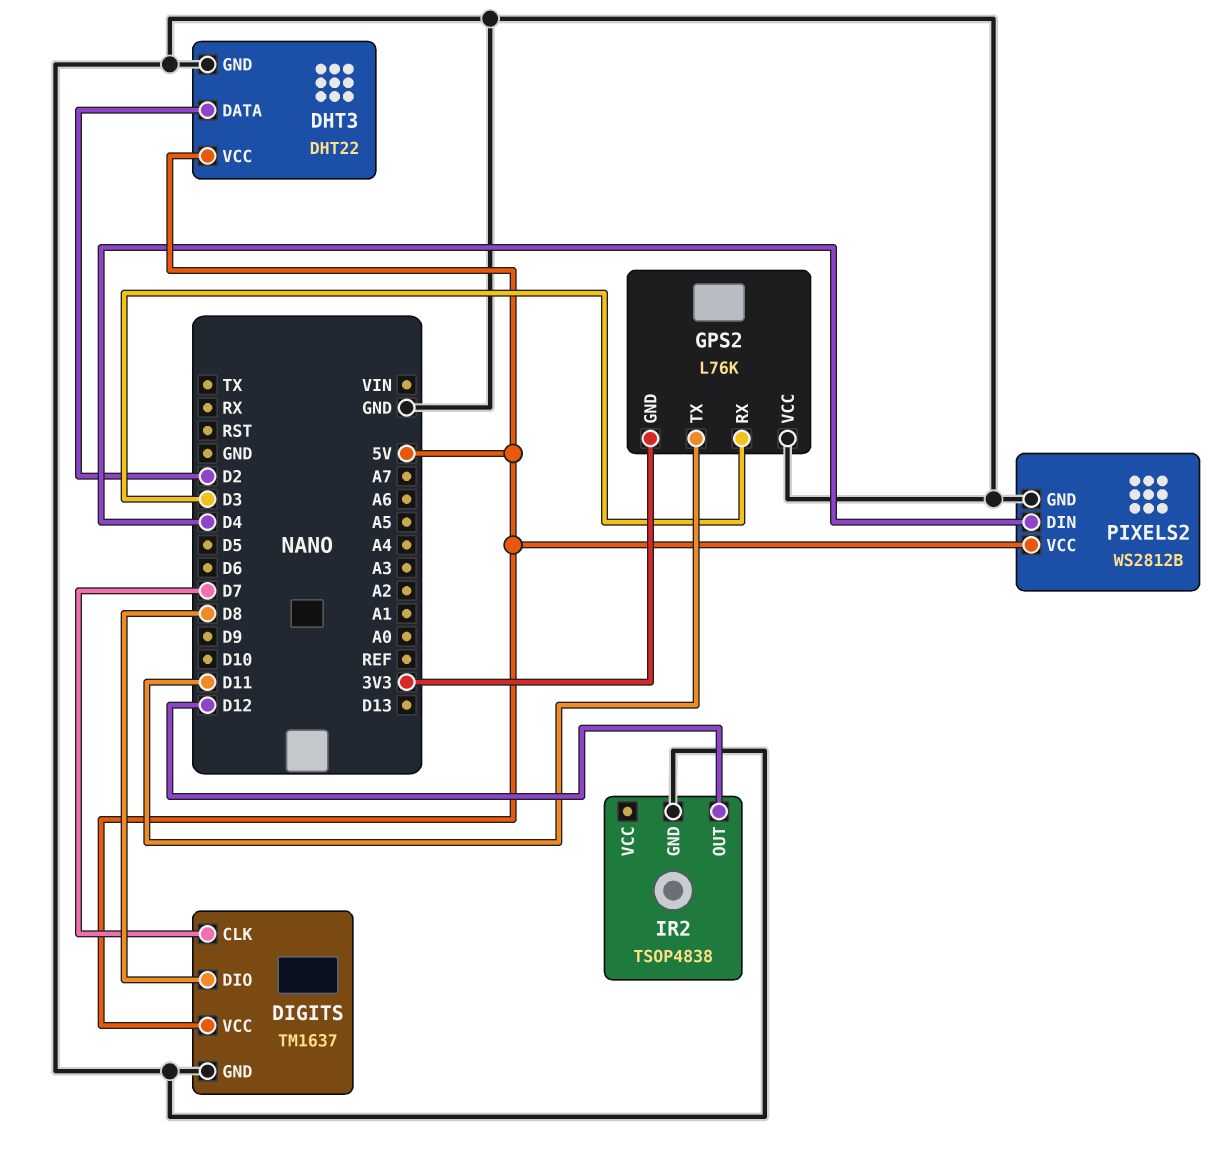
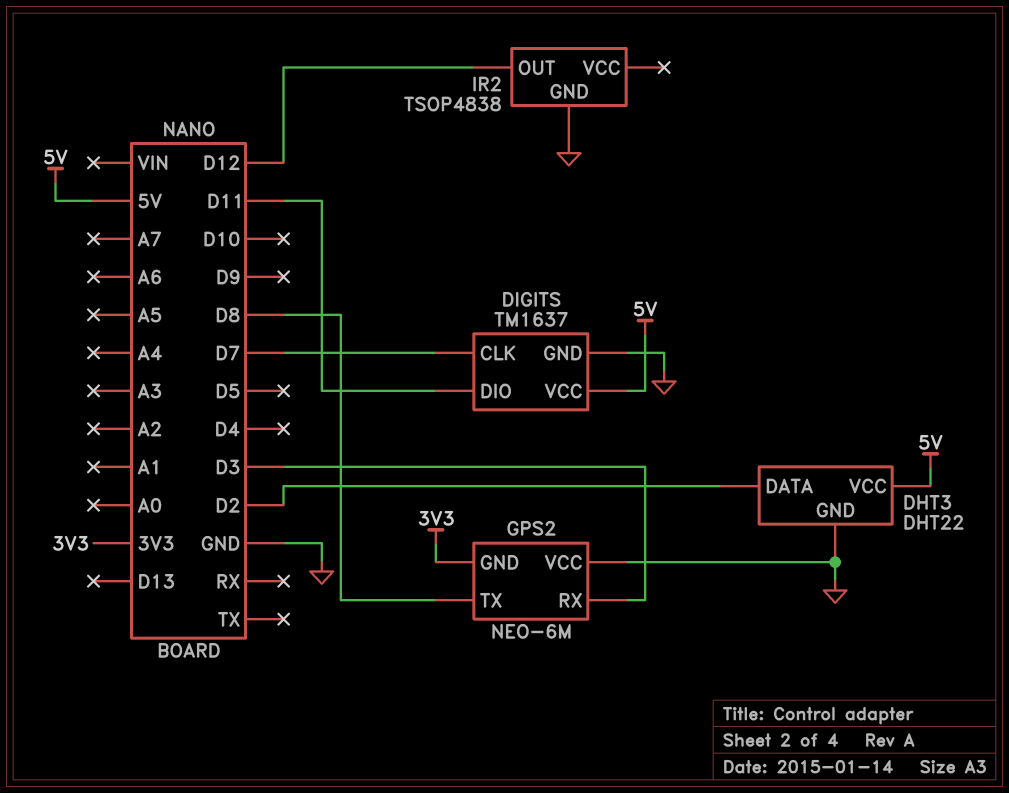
DIGITS pin DIO: D8 -> D11
GPS2: L76K -> NEO-6M
GPS2 pin TX: D11 -> D8
PIXELS2: WS2812B -> none
PIXELS2 pin DIN: D4 -> none
PIXELS2 pin GND: GND -> none
PIXELS2 pin VCC: 5V -> none

